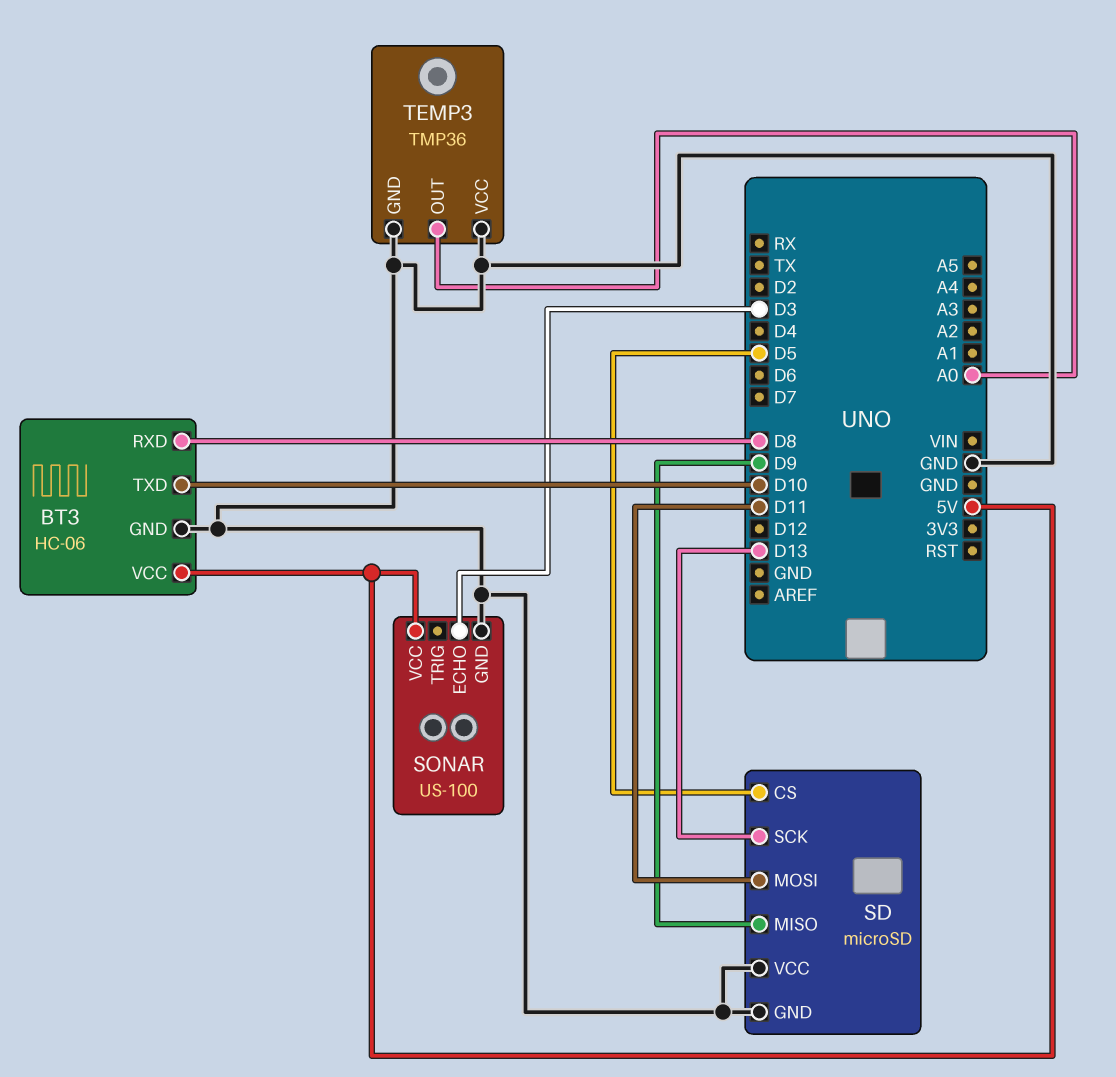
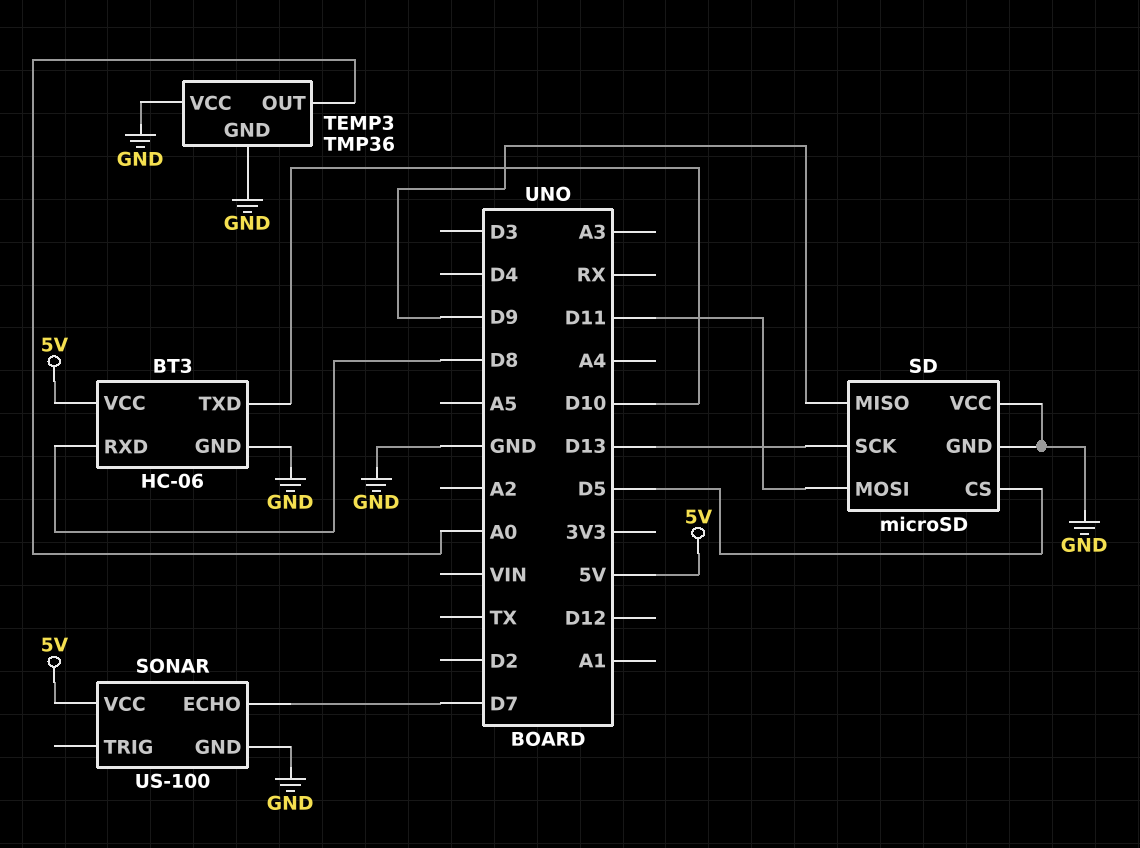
SONAR pin ECHO: D3 -> D7

